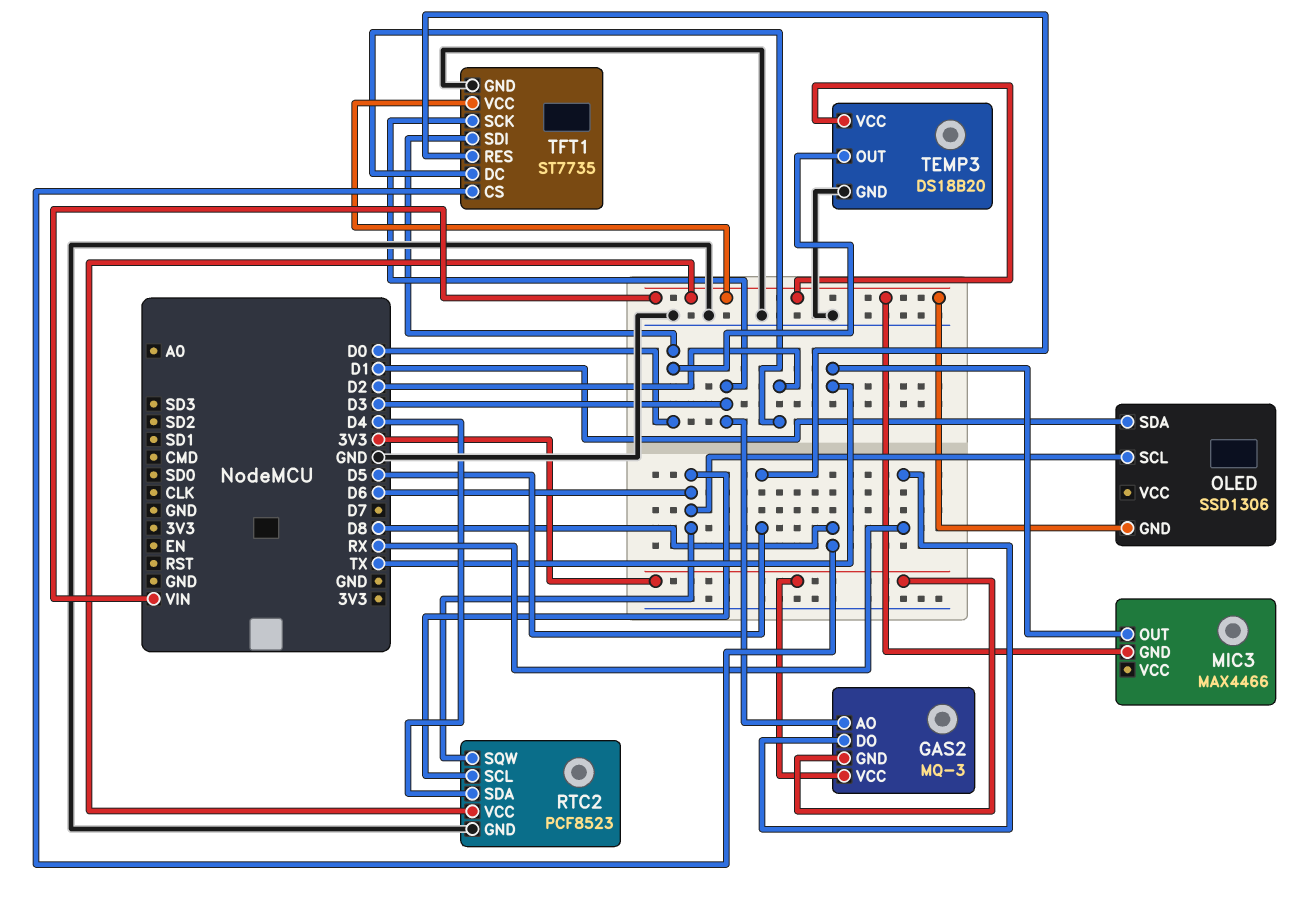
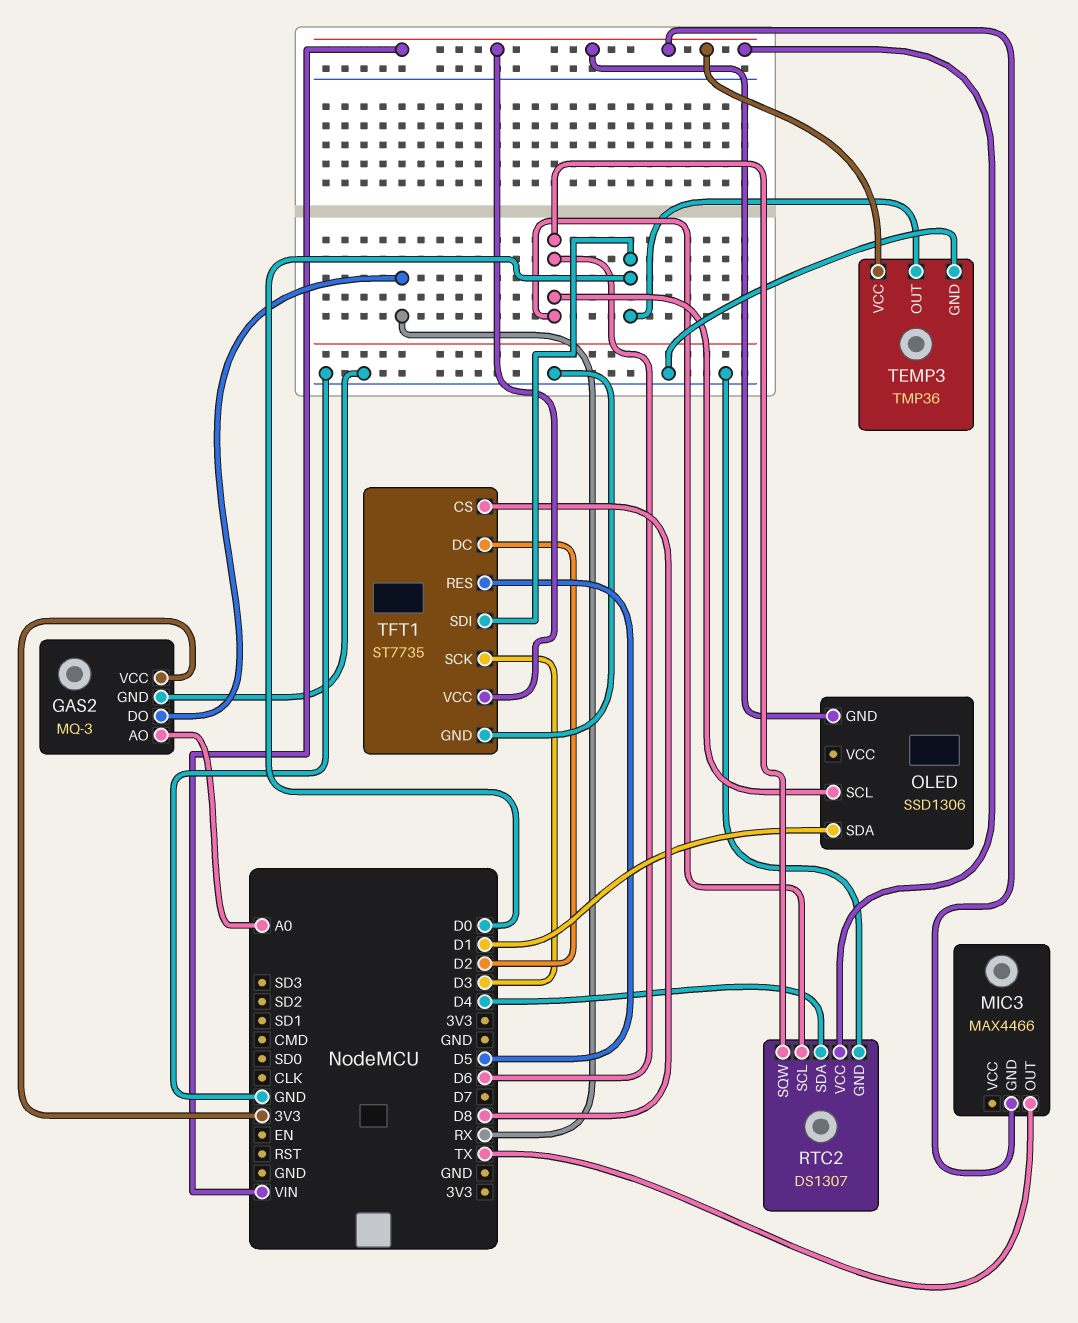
GAS2 pin AO: D3 -> A0
GAS2 pin GND: 3V3 -> GND
RTC2: PCF8523 -> DS1307
TEMP3: DS18B20 -> TMP36

